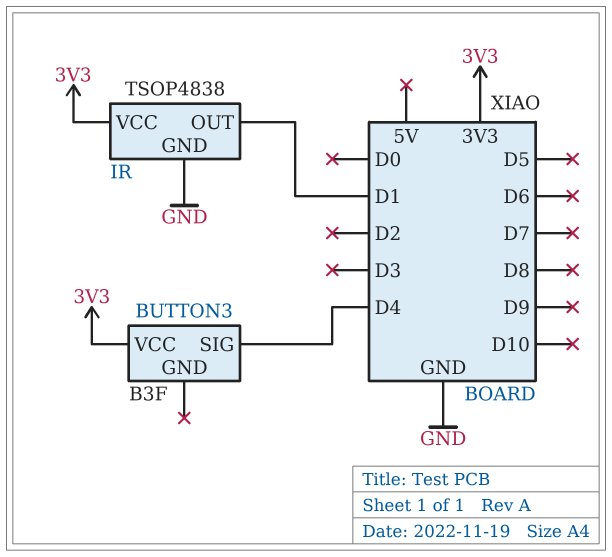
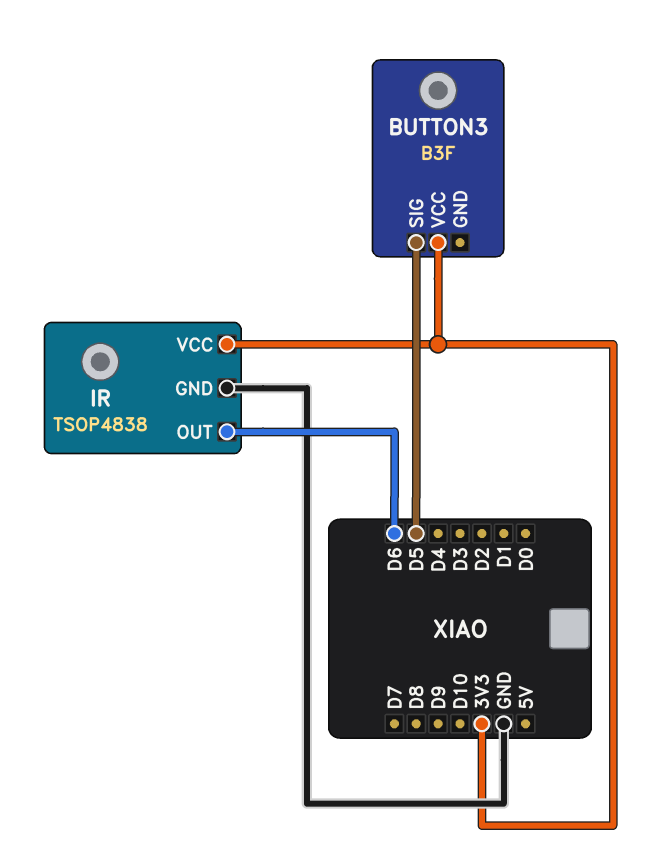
BUTTON3 pin SIG: D4 -> D5
IR pin OUT: D1 -> D6

